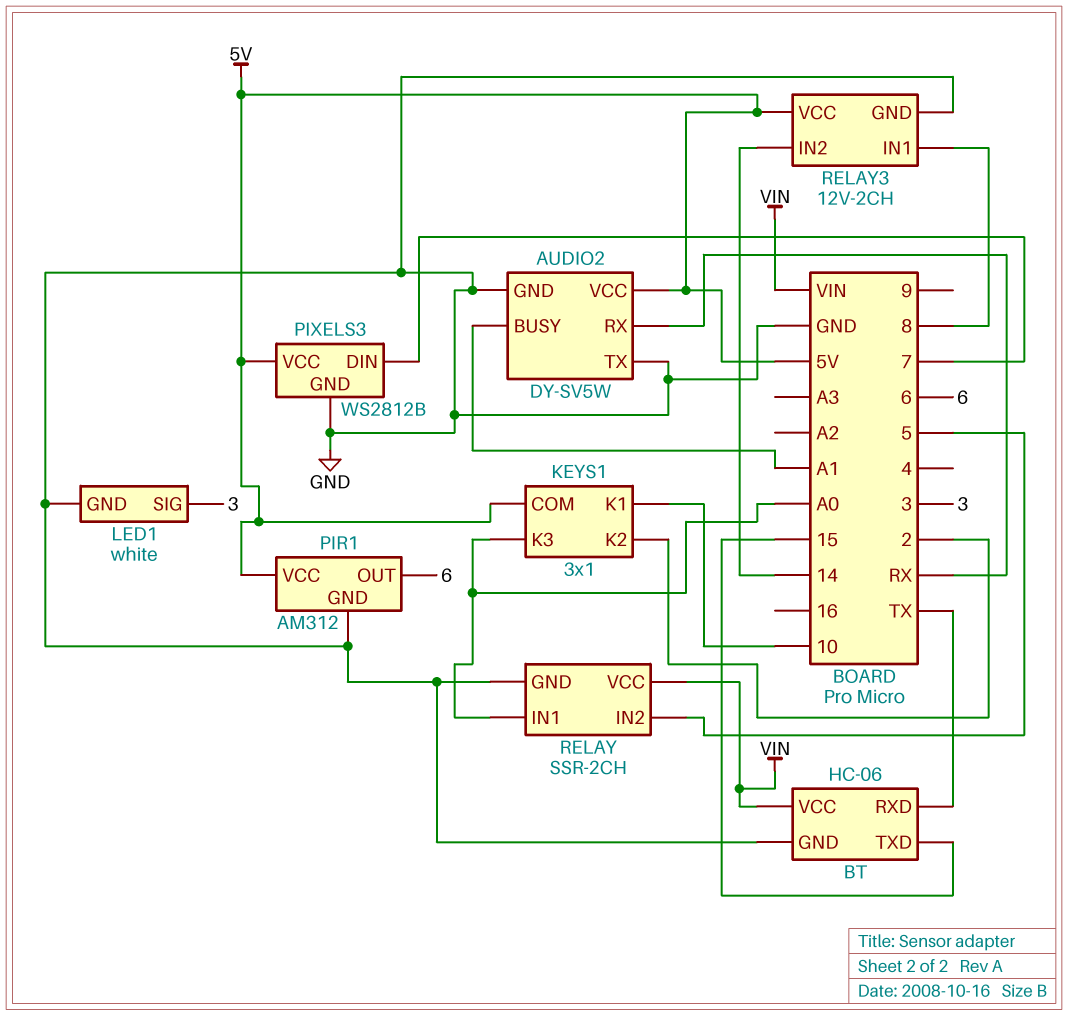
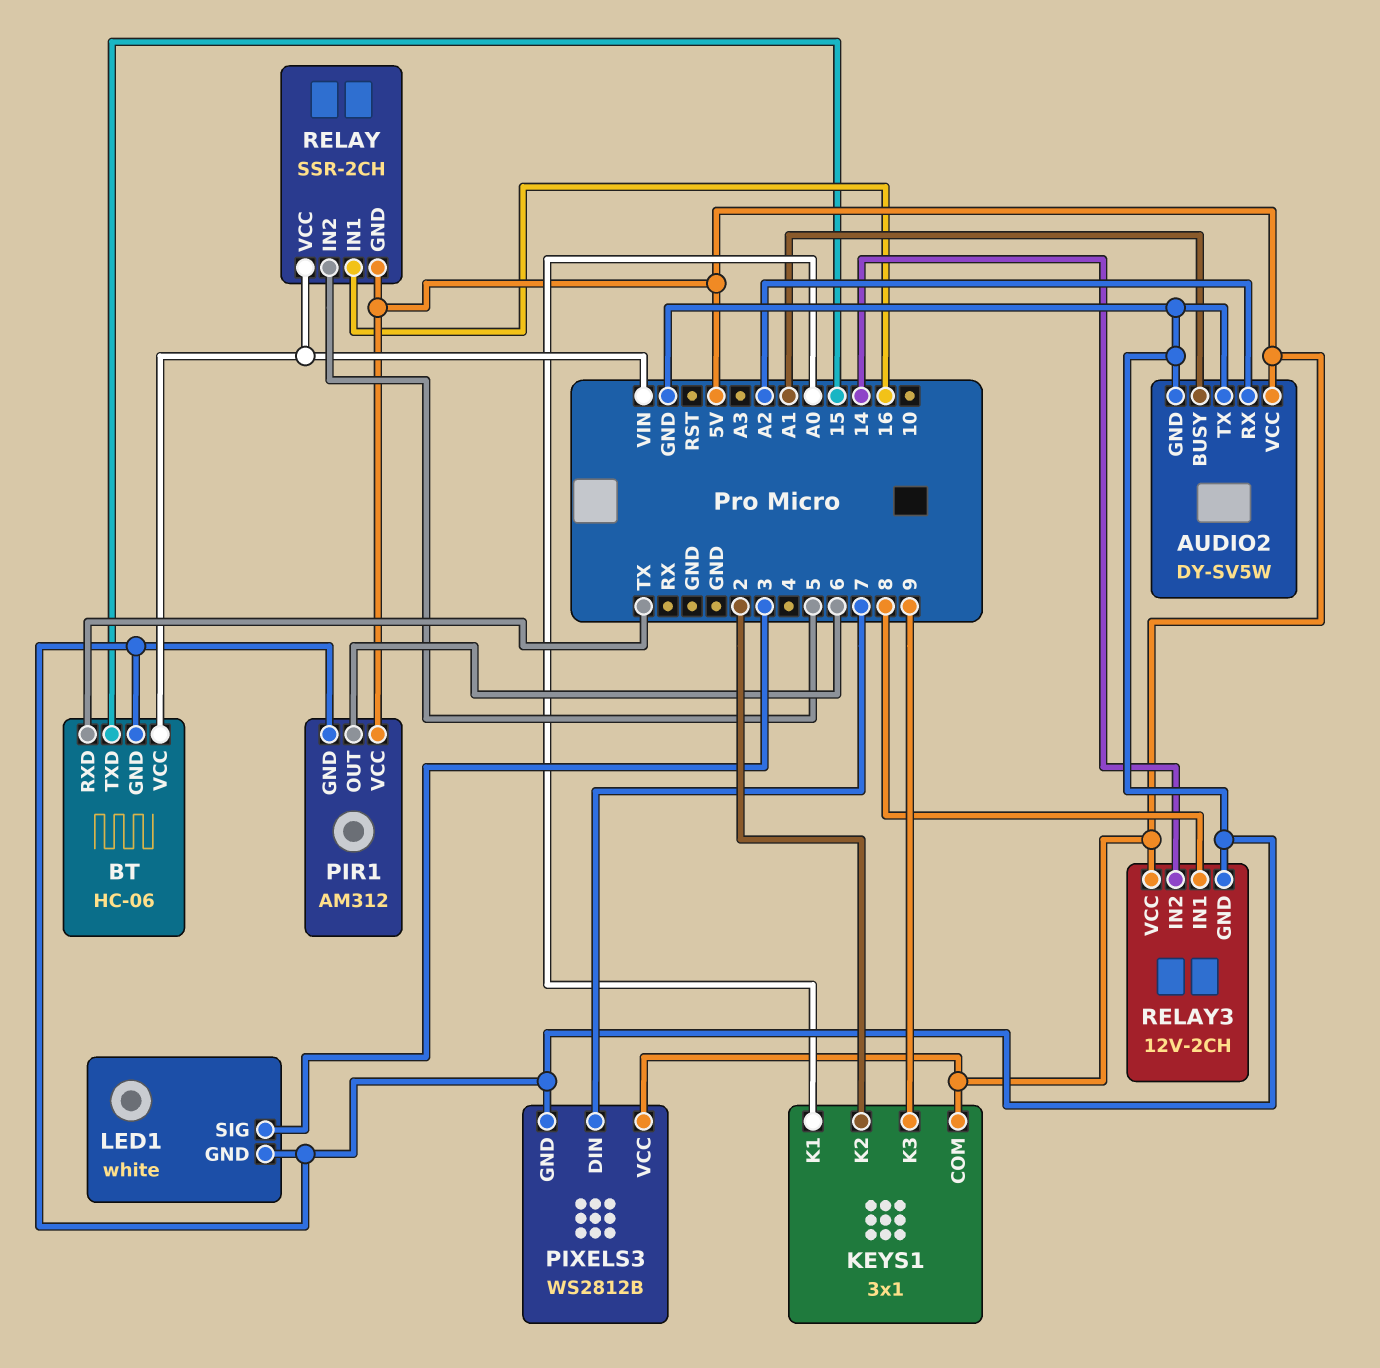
AUDIO2 pin RX: RX -> A2
KEYS1 pin K1: 10 -> A0
KEYS1 pin K3: A0 -> 9
RELAY pin GND: GND -> 5V
RELAY pin IN1: A0 -> 16

